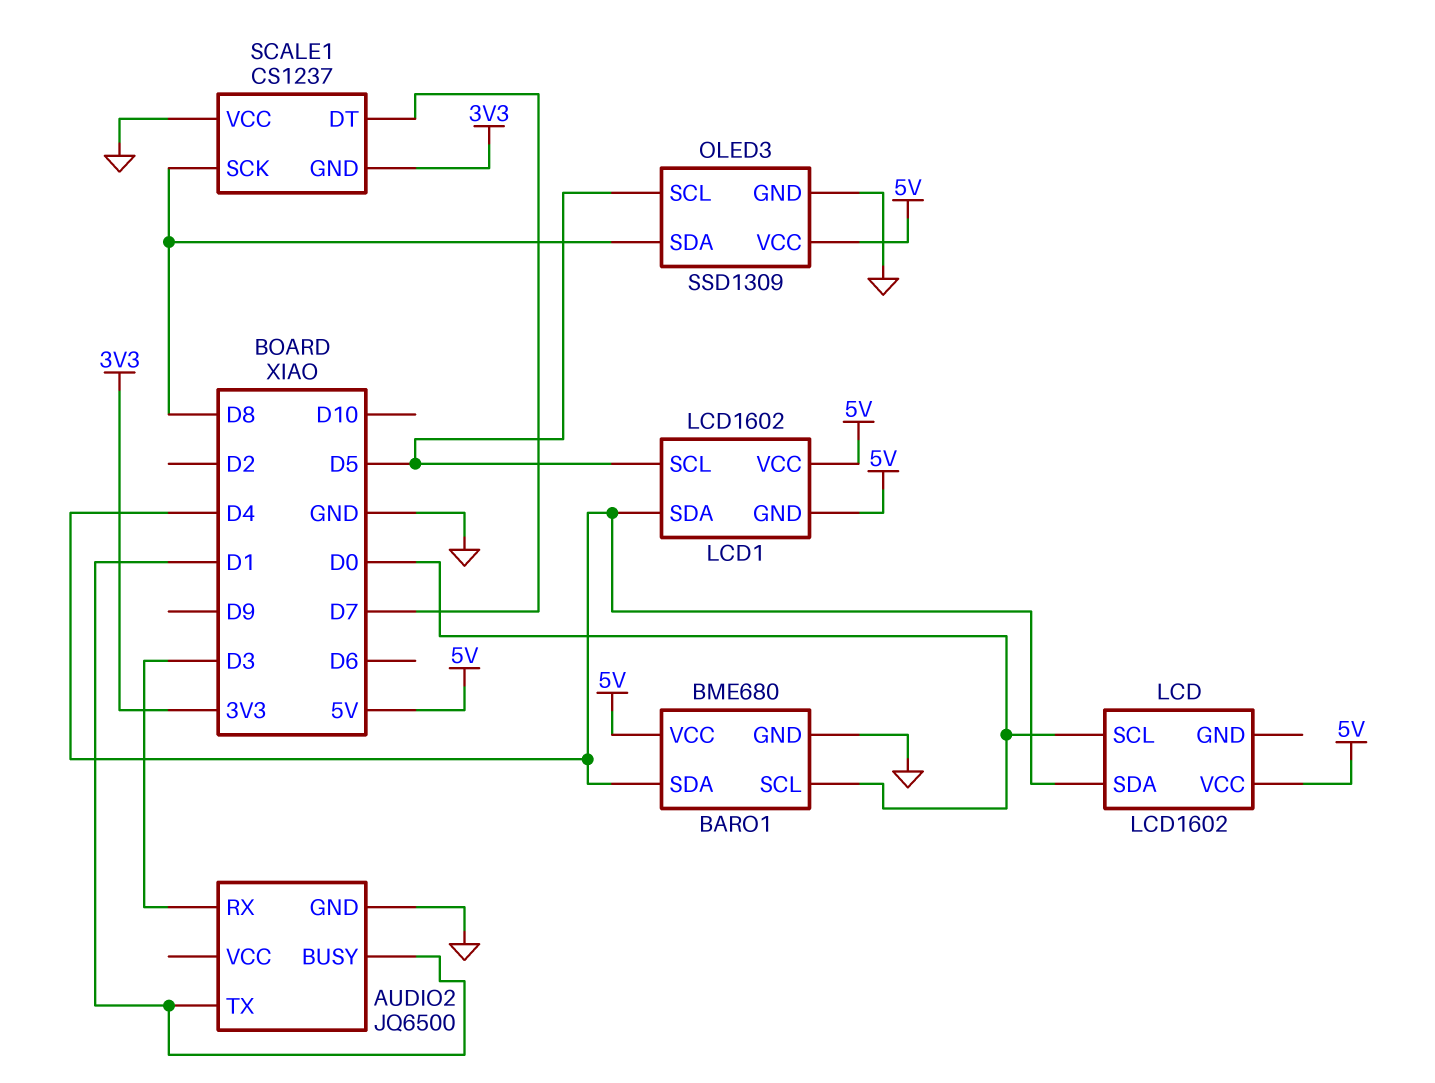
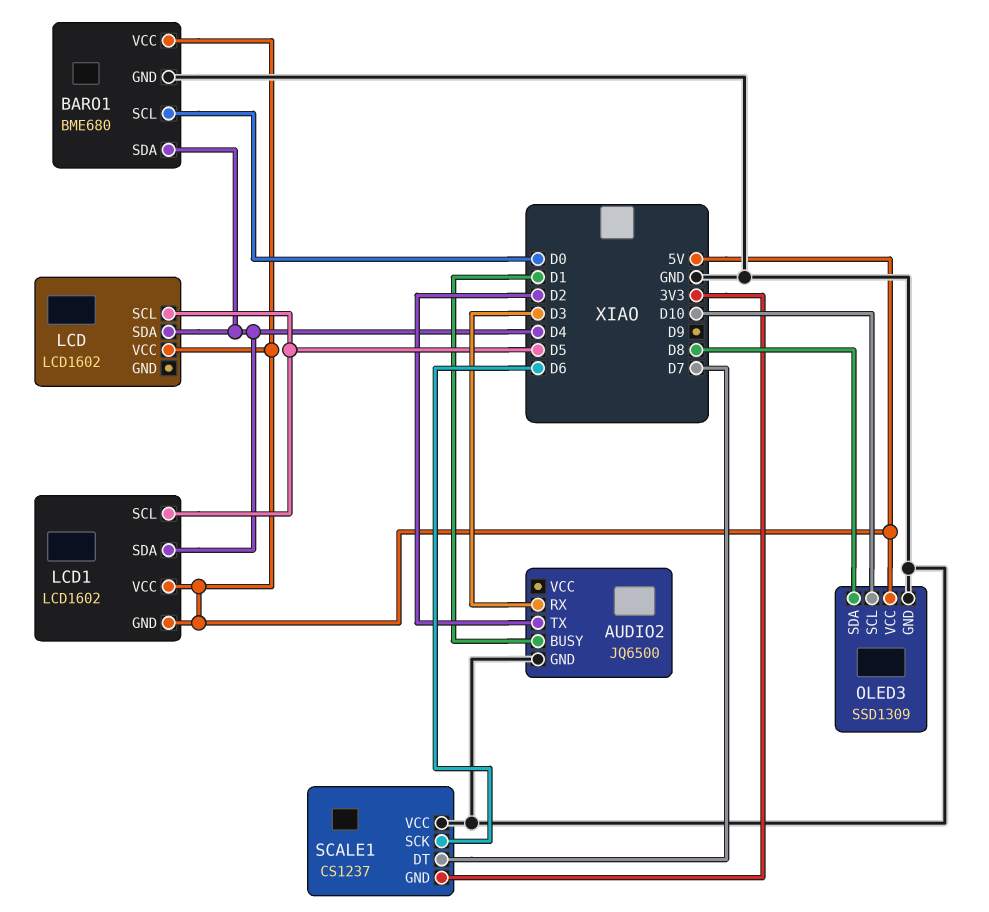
AUDIO2 pin TX: D1 -> D2
LCD pin SCL: D0 -> D5
OLED3 pin SCL: D5 -> D10
SCALE1 pin SCK: D8 -> D6

